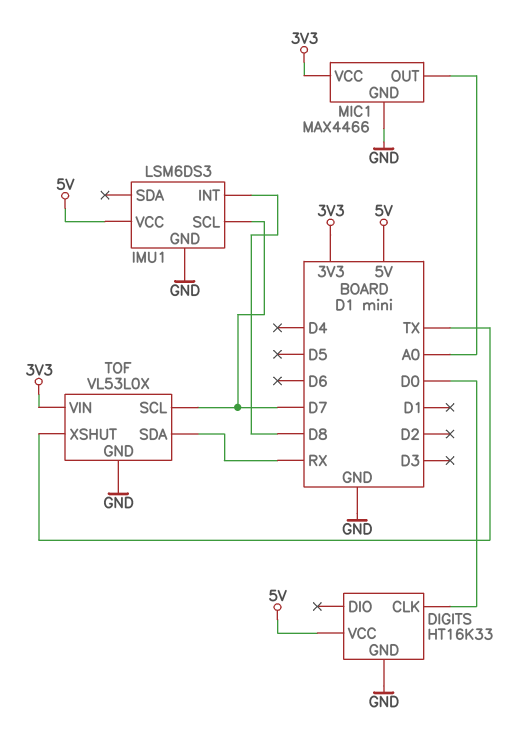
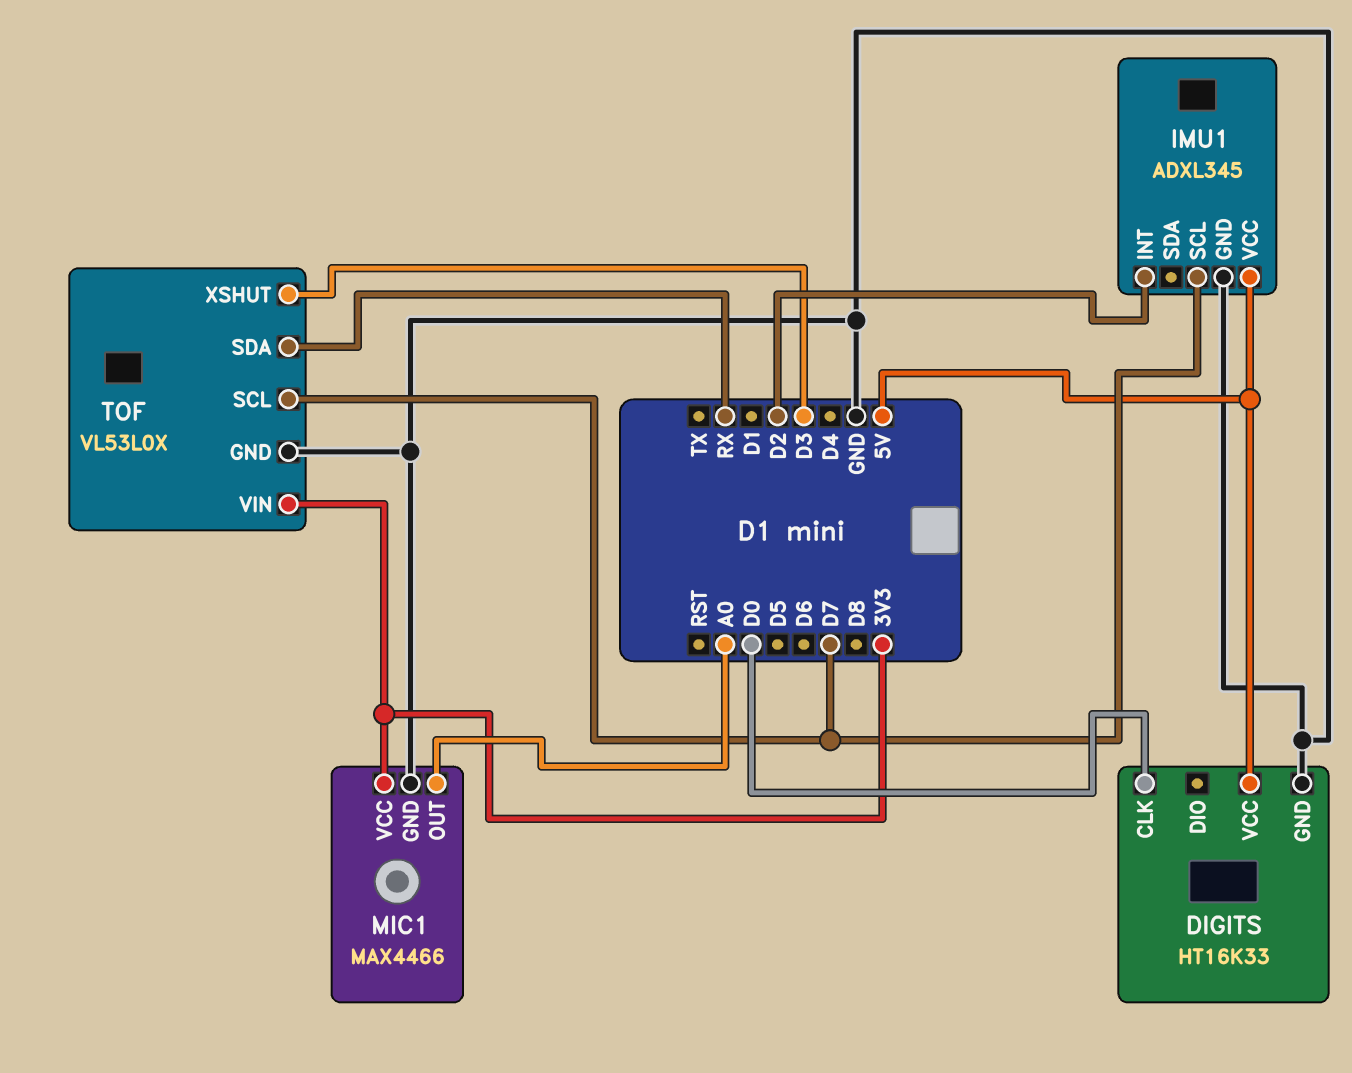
IMU1: LSM6DS3 -> ADXL345
IMU1 pin INT: D8 -> D2
TOF pin XSHUT: TX -> D3

